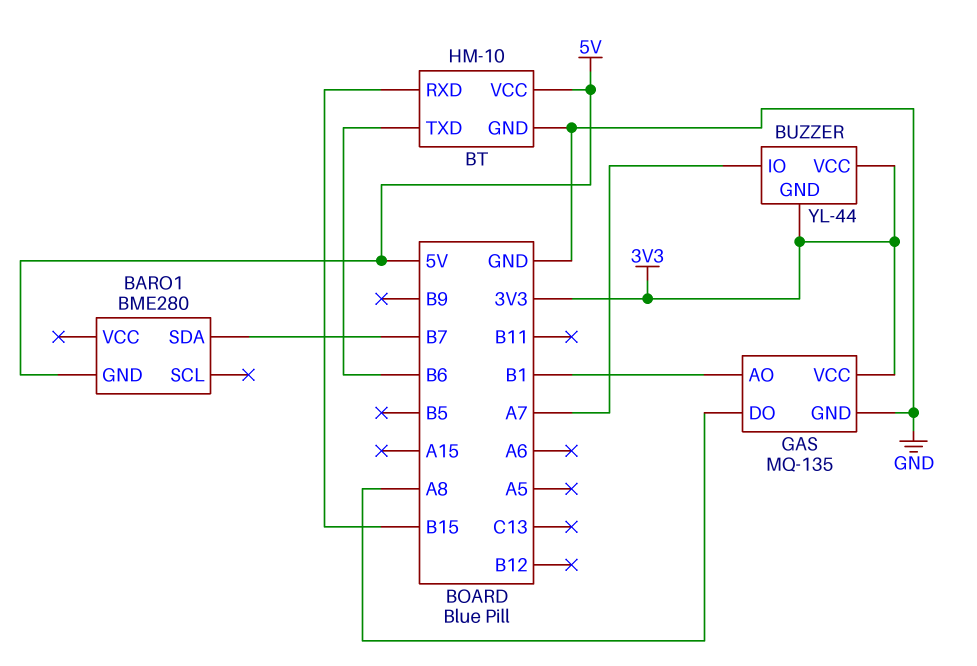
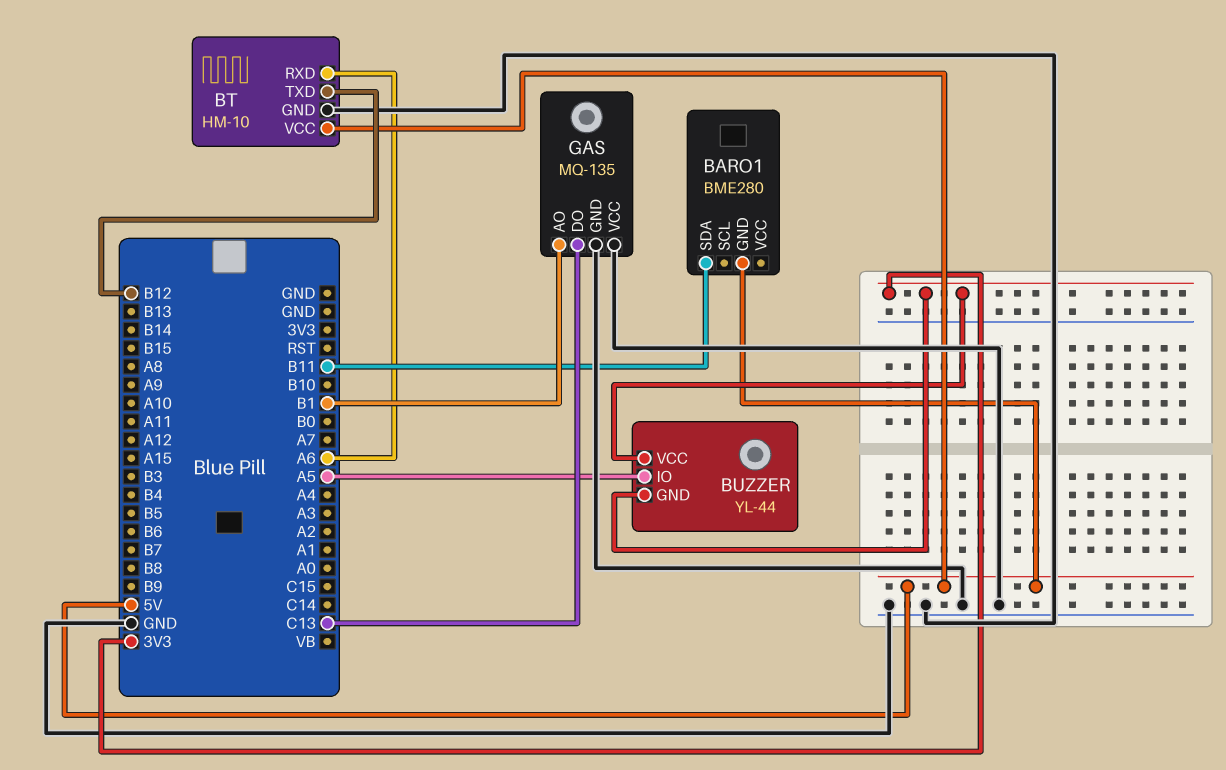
BARO1 pin SDA: B7 -> B11
BT pin RXD: B15 -> A6
BT pin TXD: B6 -> B12
BUZZER pin IO: A7 -> A5
GAS pin DO: A8 -> C13
GAS pin VCC: 3V3 -> GND

